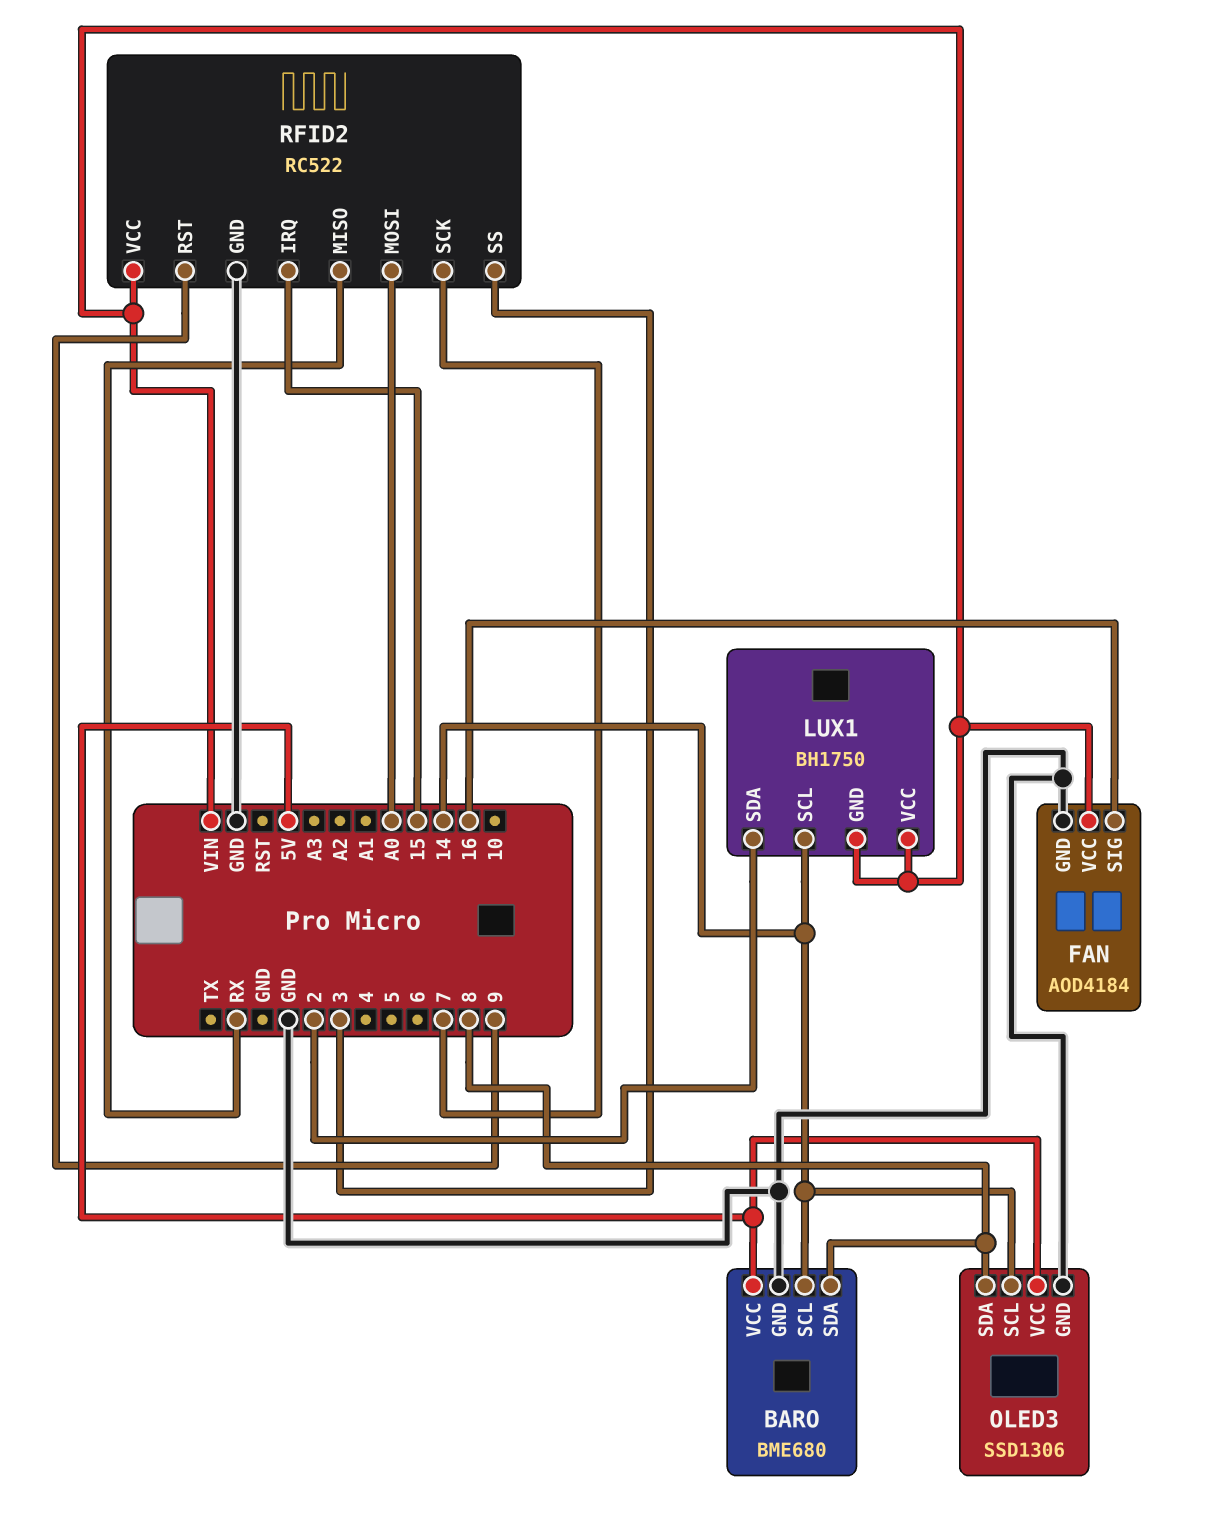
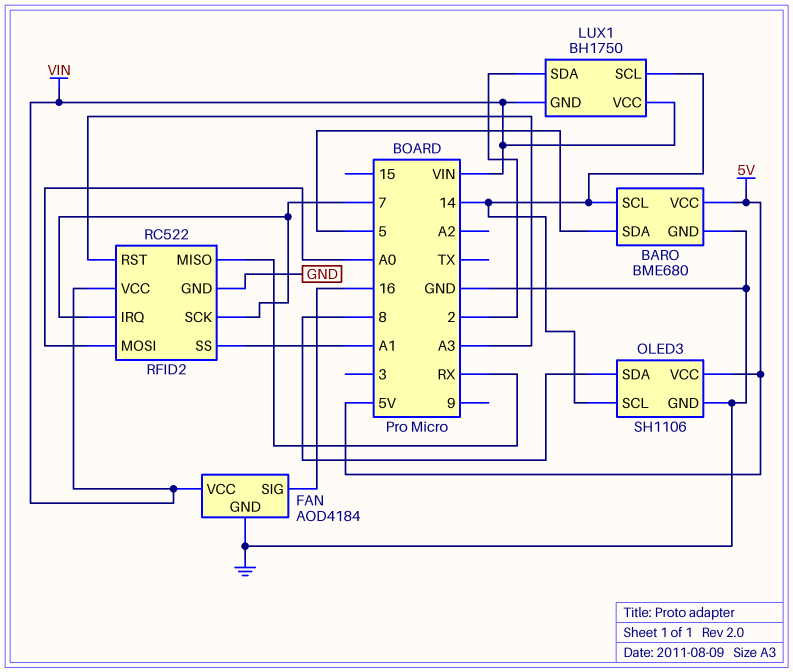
BARO pin SDA: 8 -> 5
OLED3: SSD1306 -> SH1106
RFID2 pin IRQ: 15 -> 7
RFID2 pin RST: 9 -> A3
RFID2 pin SS: 3 -> A1

